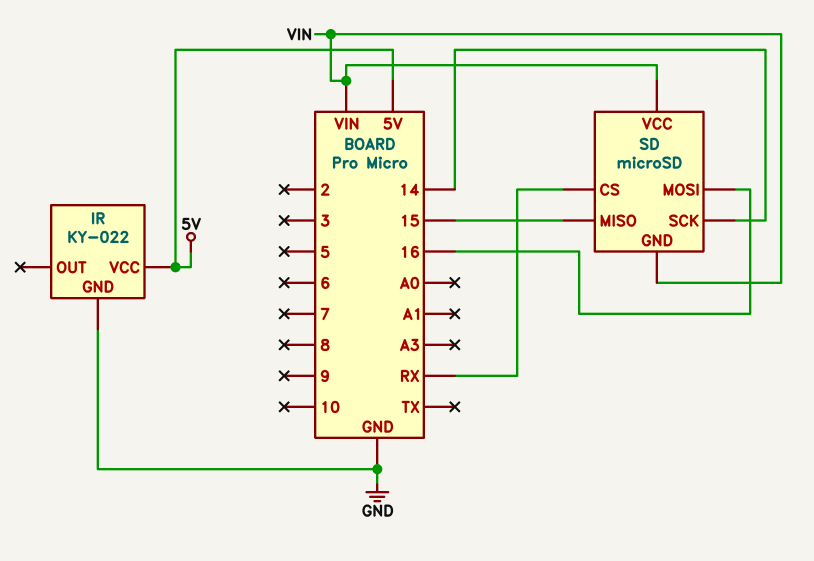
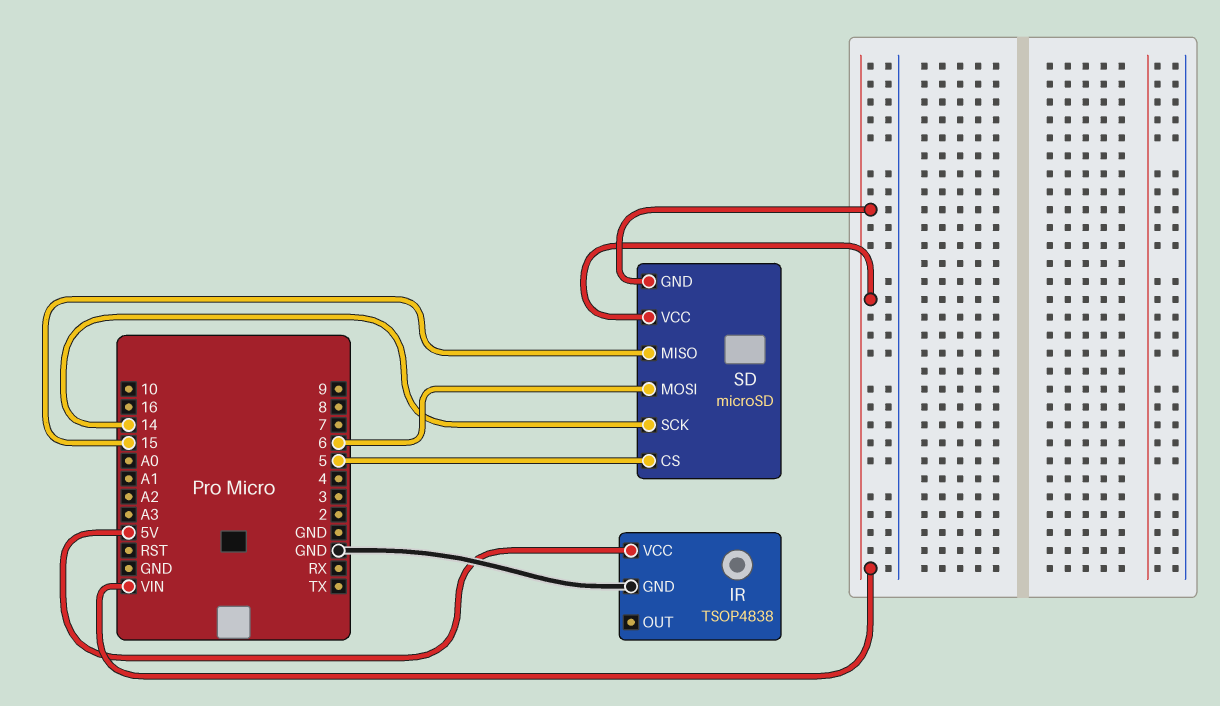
IR: KY-022 -> TSOP4838
SD pin CS: RX -> 5
SD pin MOSI: 16 -> 6

